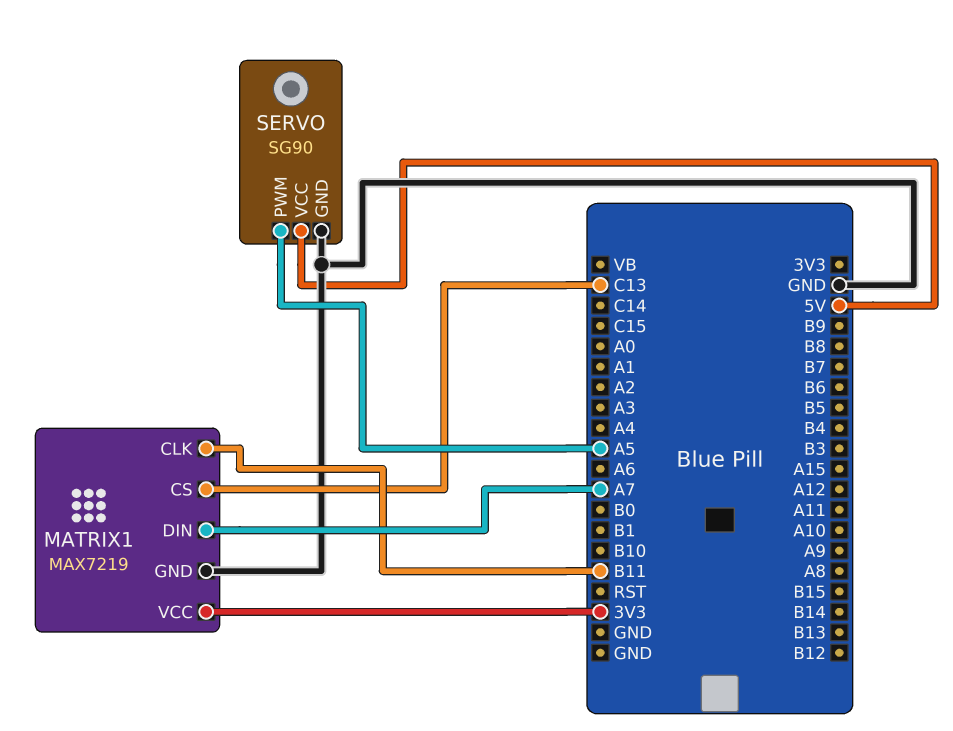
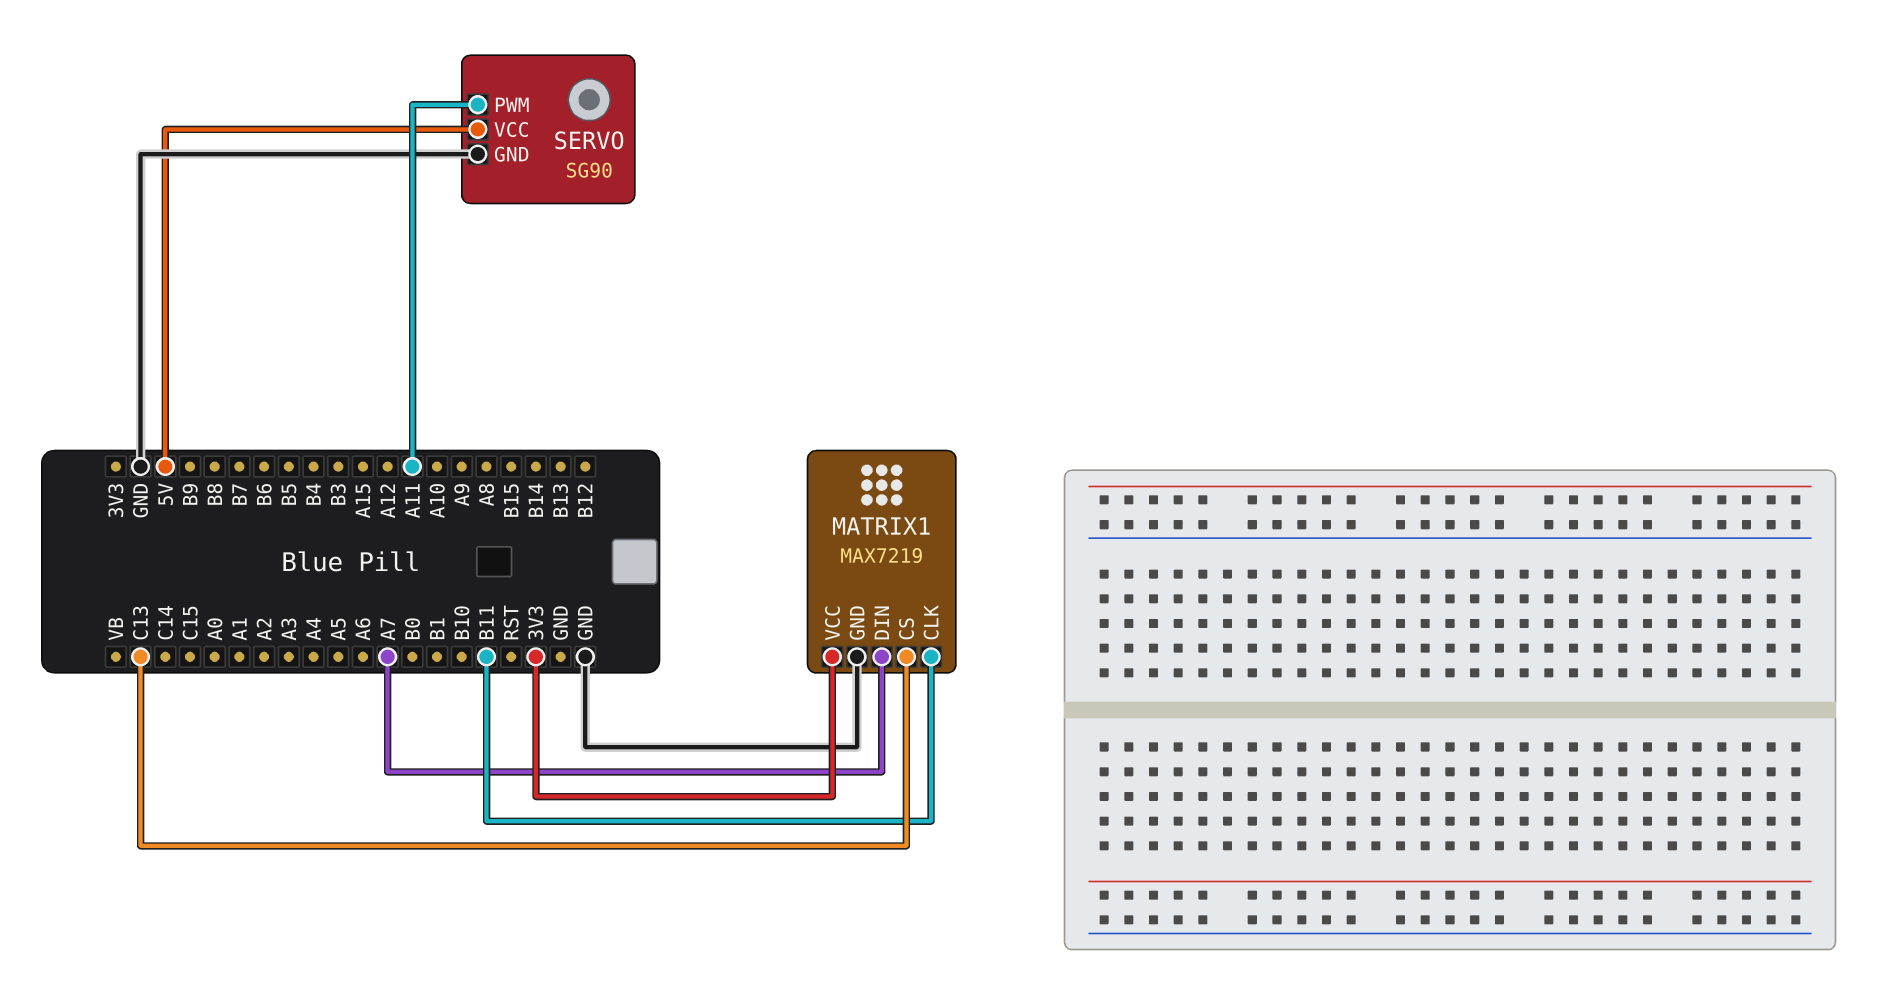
SERVO pin PWM: A5 -> A11

